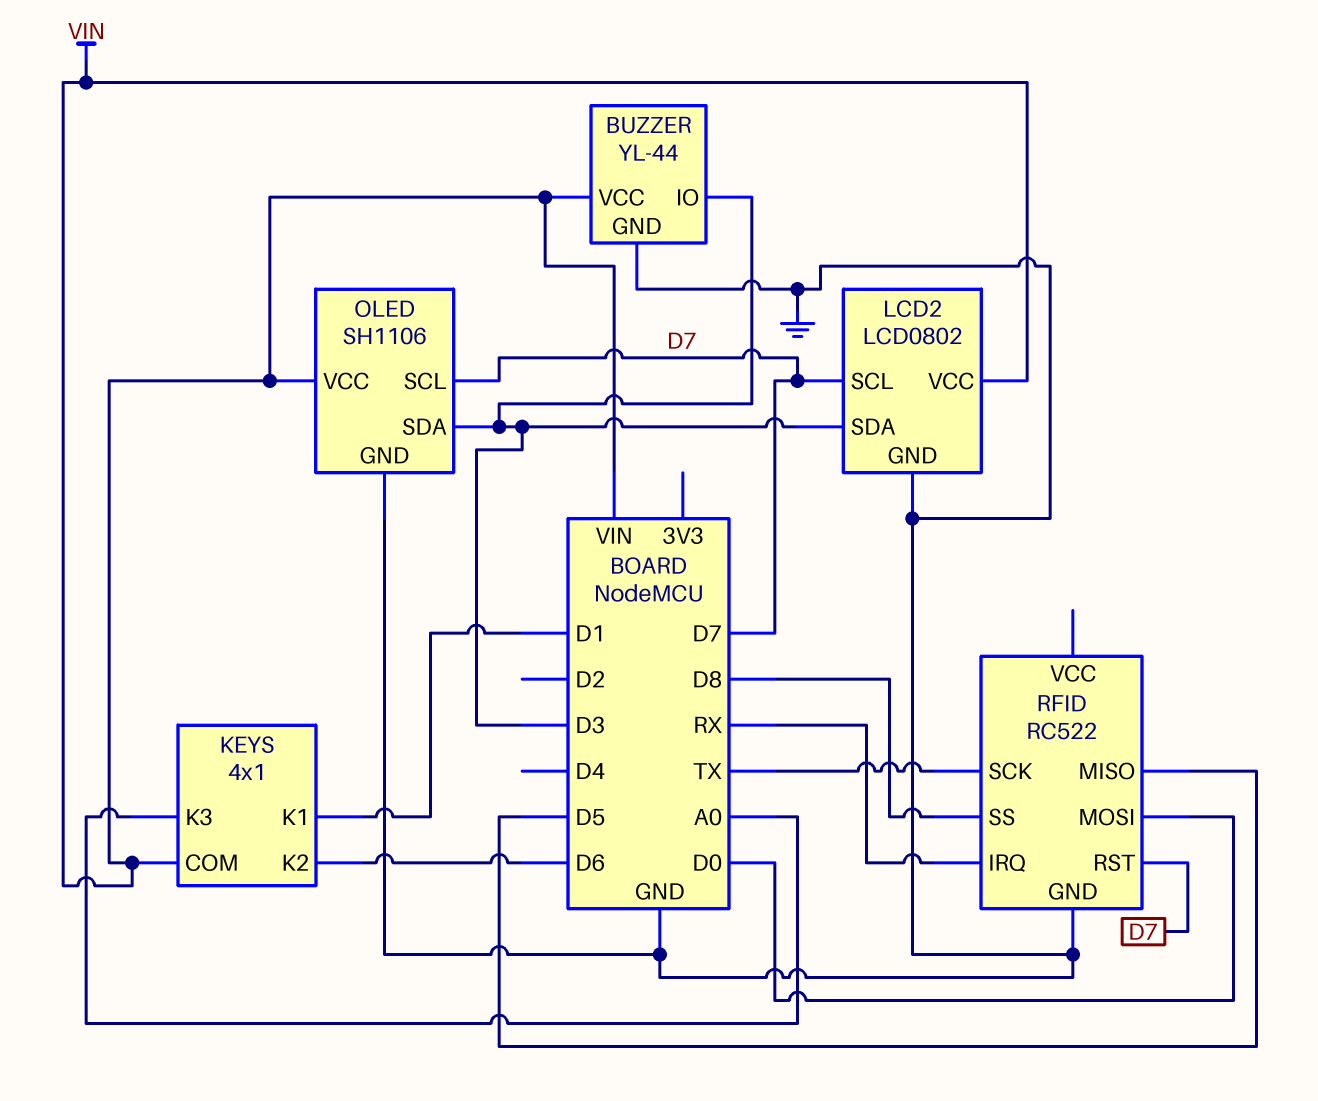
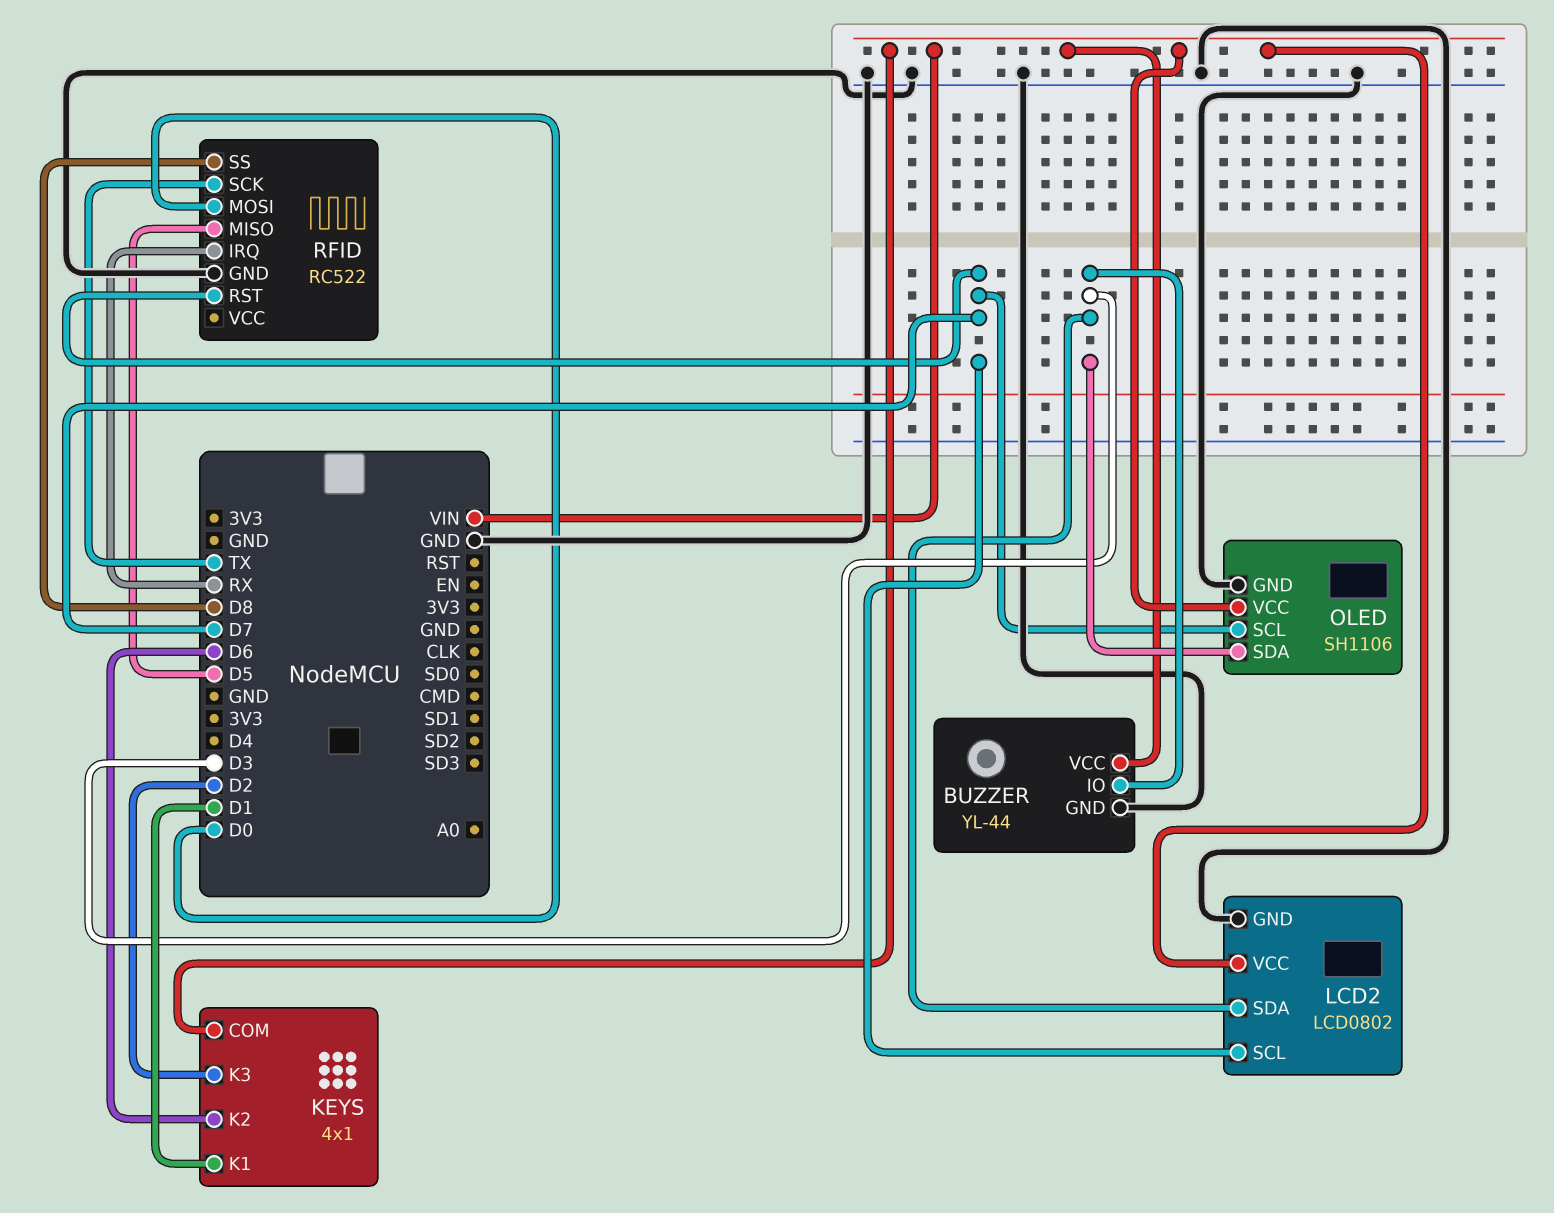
KEYS pin K3: A0 -> D2

